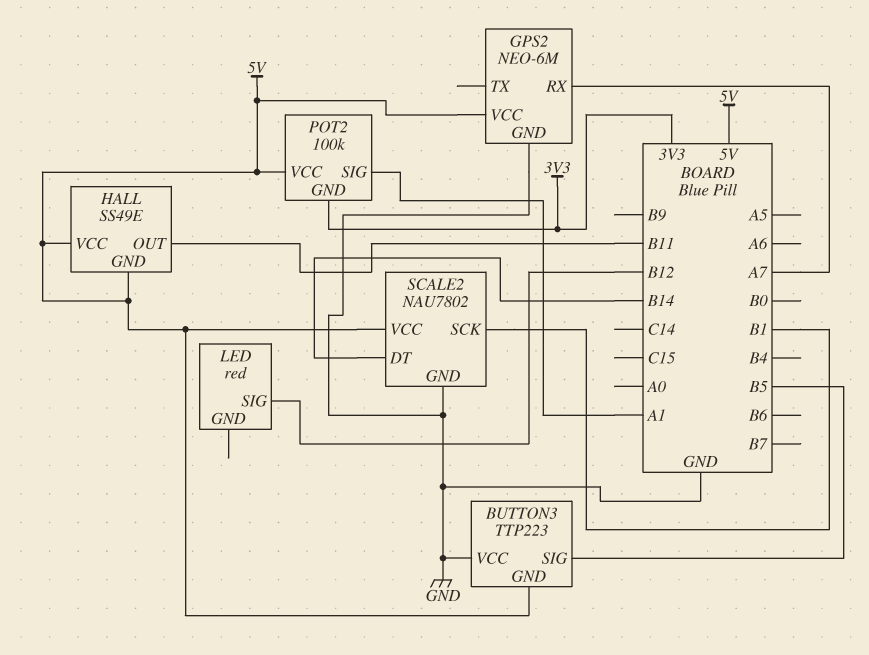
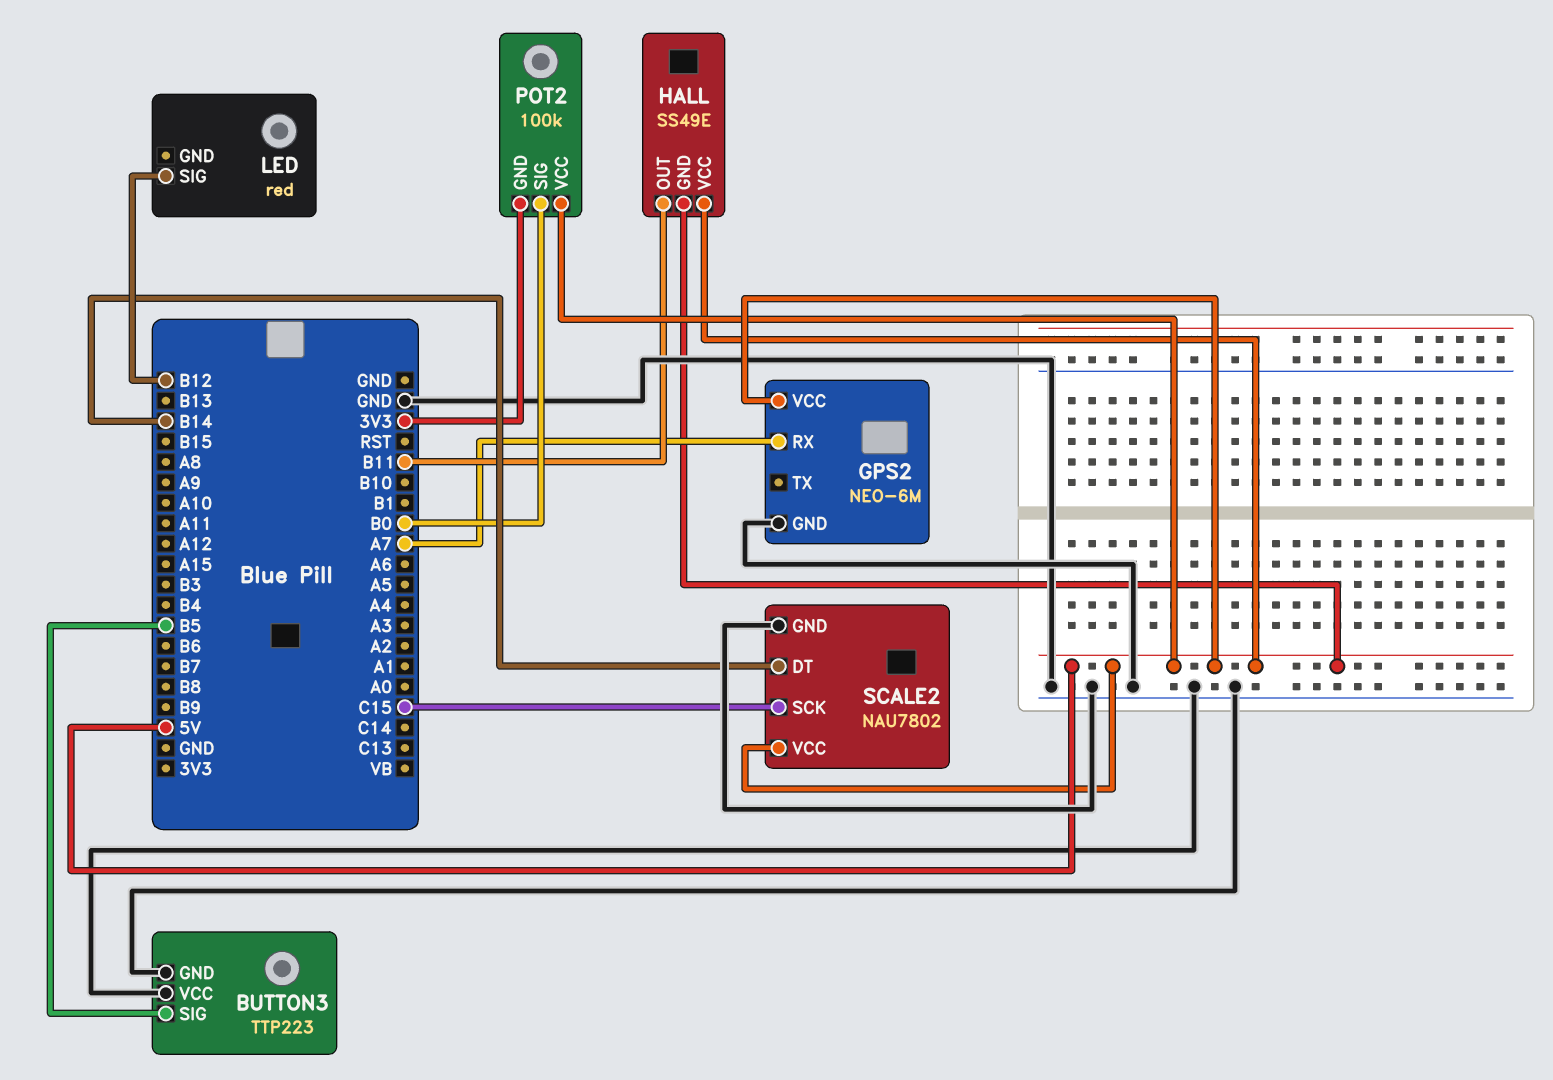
BUTTON3 pin GND: 5V -> GND
POT2 pin SIG: A1 -> B0
SCALE2 pin SCK: B1 -> C15

